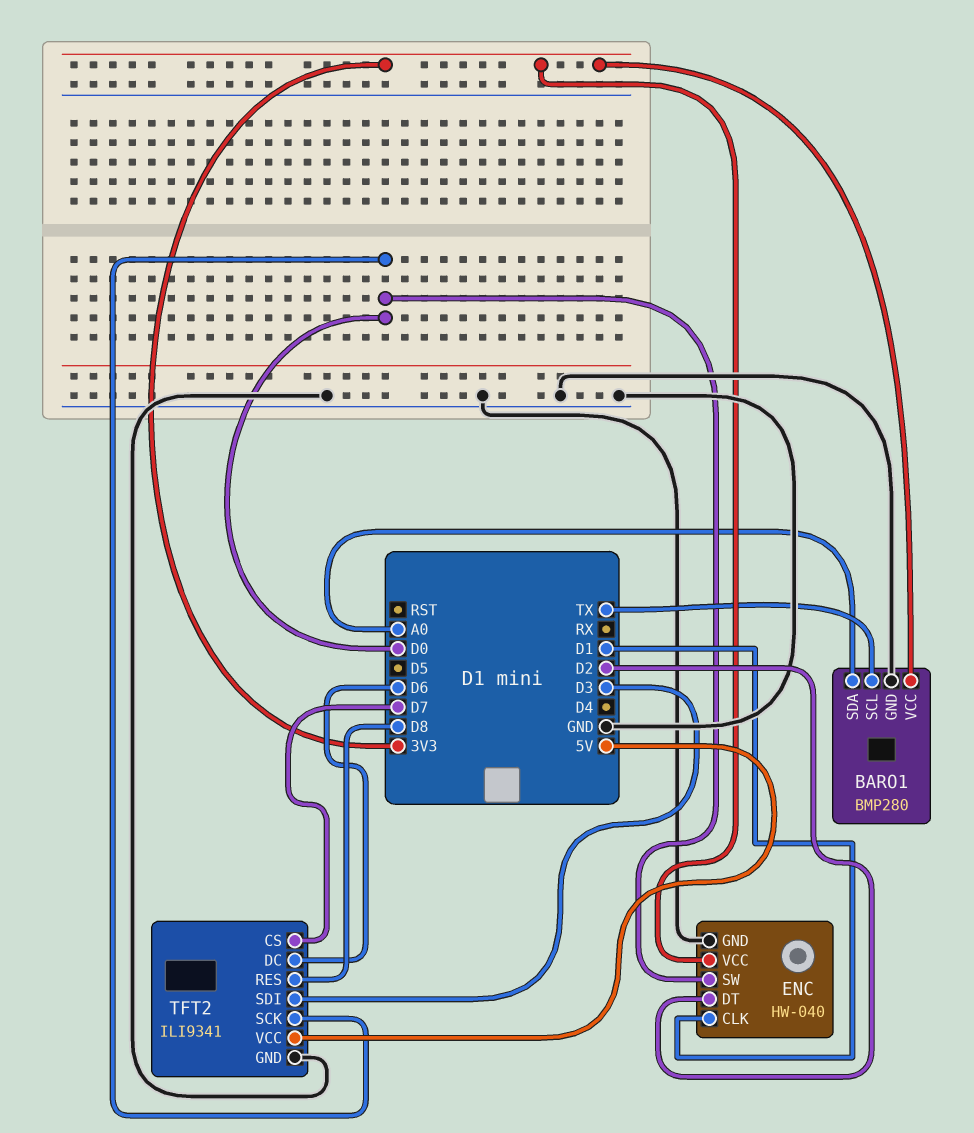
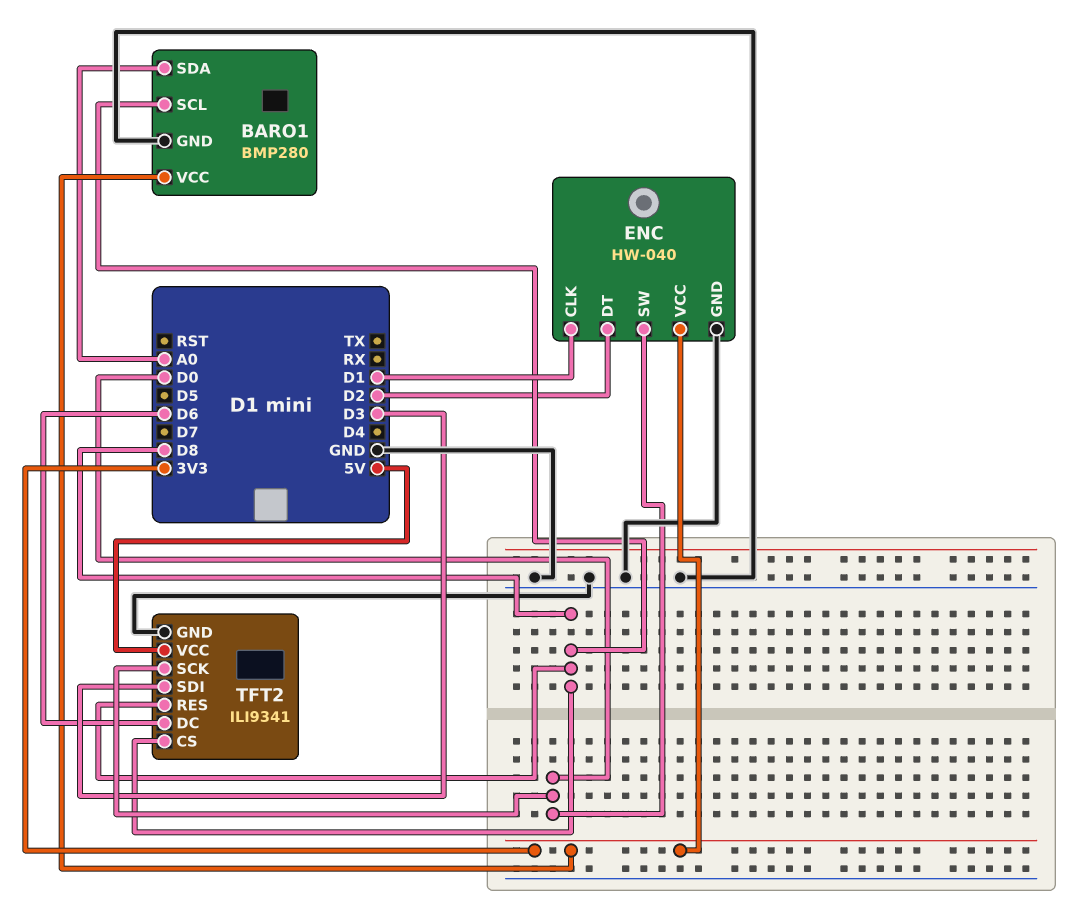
BARO1 pin SCL: TX -> D8
TFT2 pin CS: D7 -> D8

